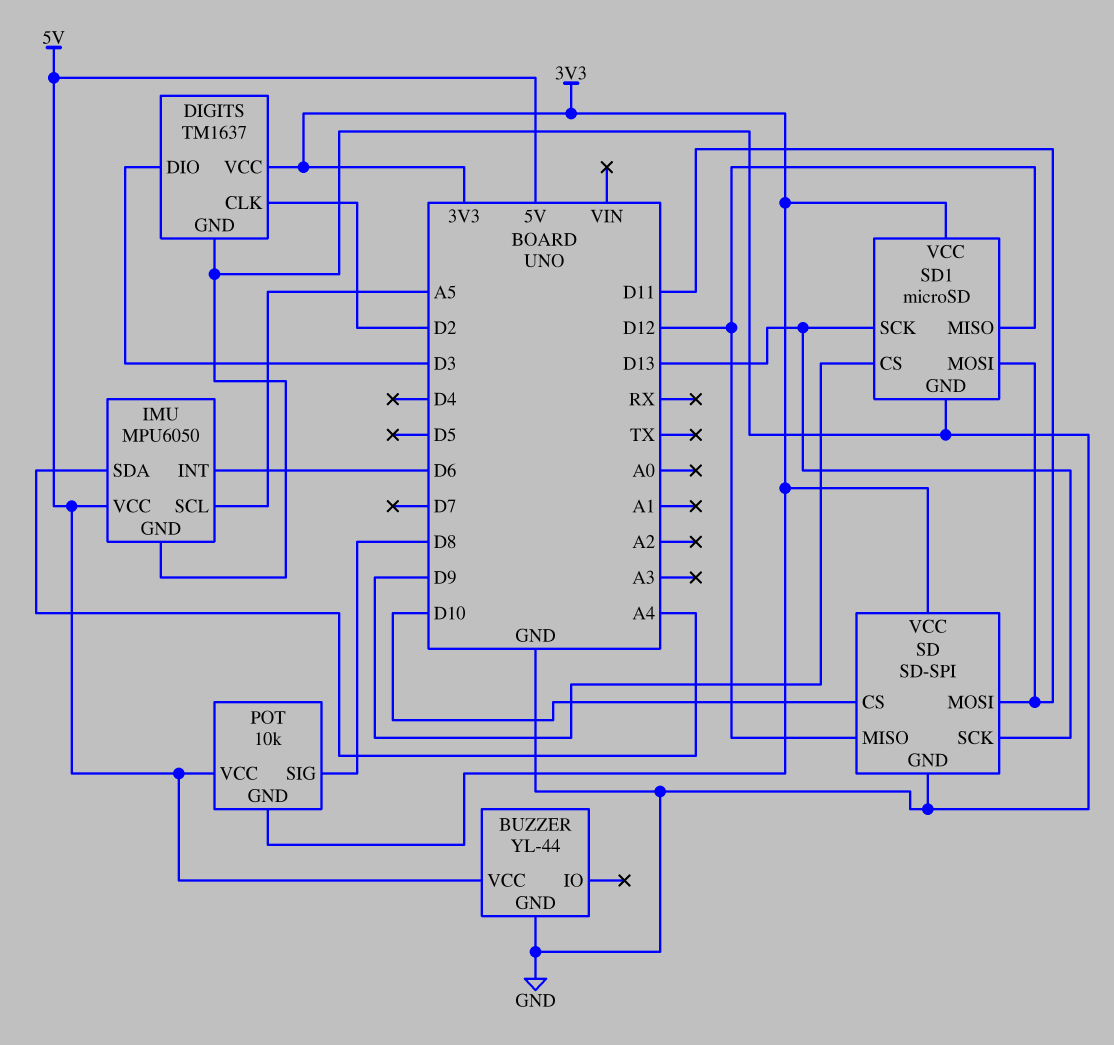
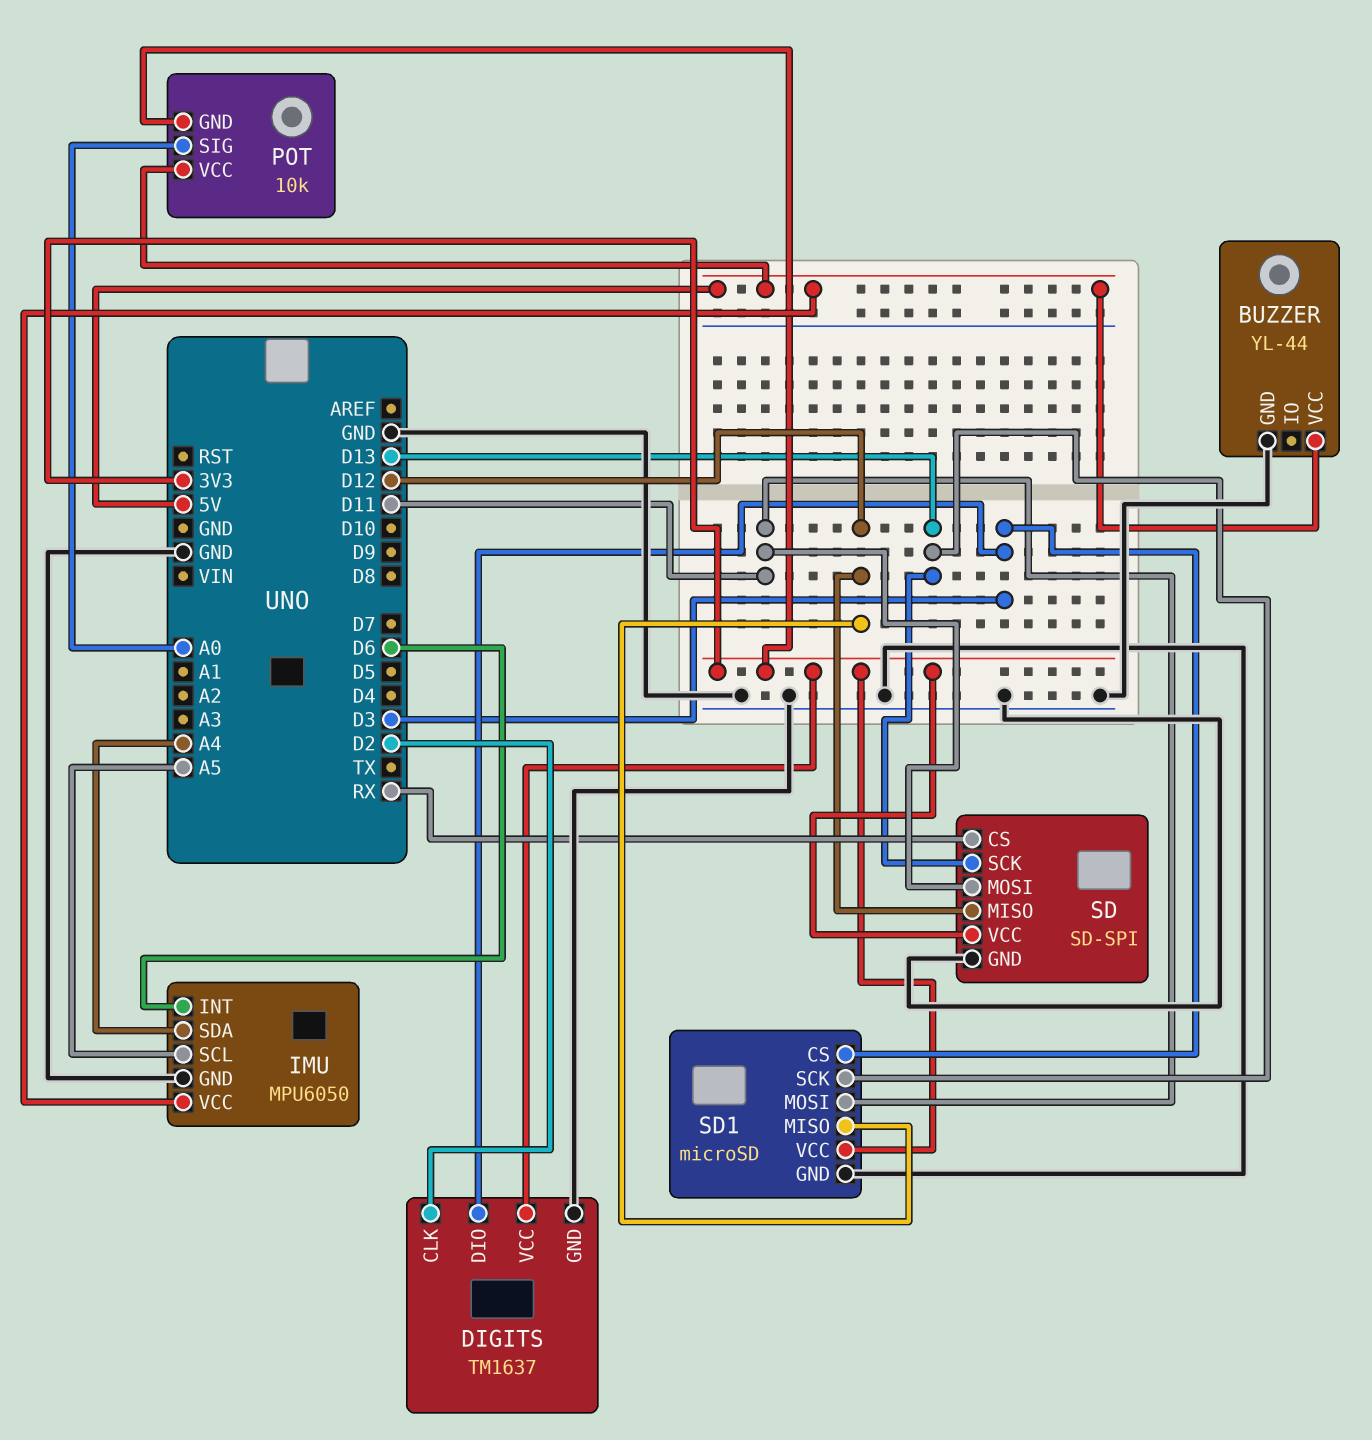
POT pin SIG: D8 -> A0
SD pin CS: D10 -> RX
SD1 pin CS: D9 -> D3

